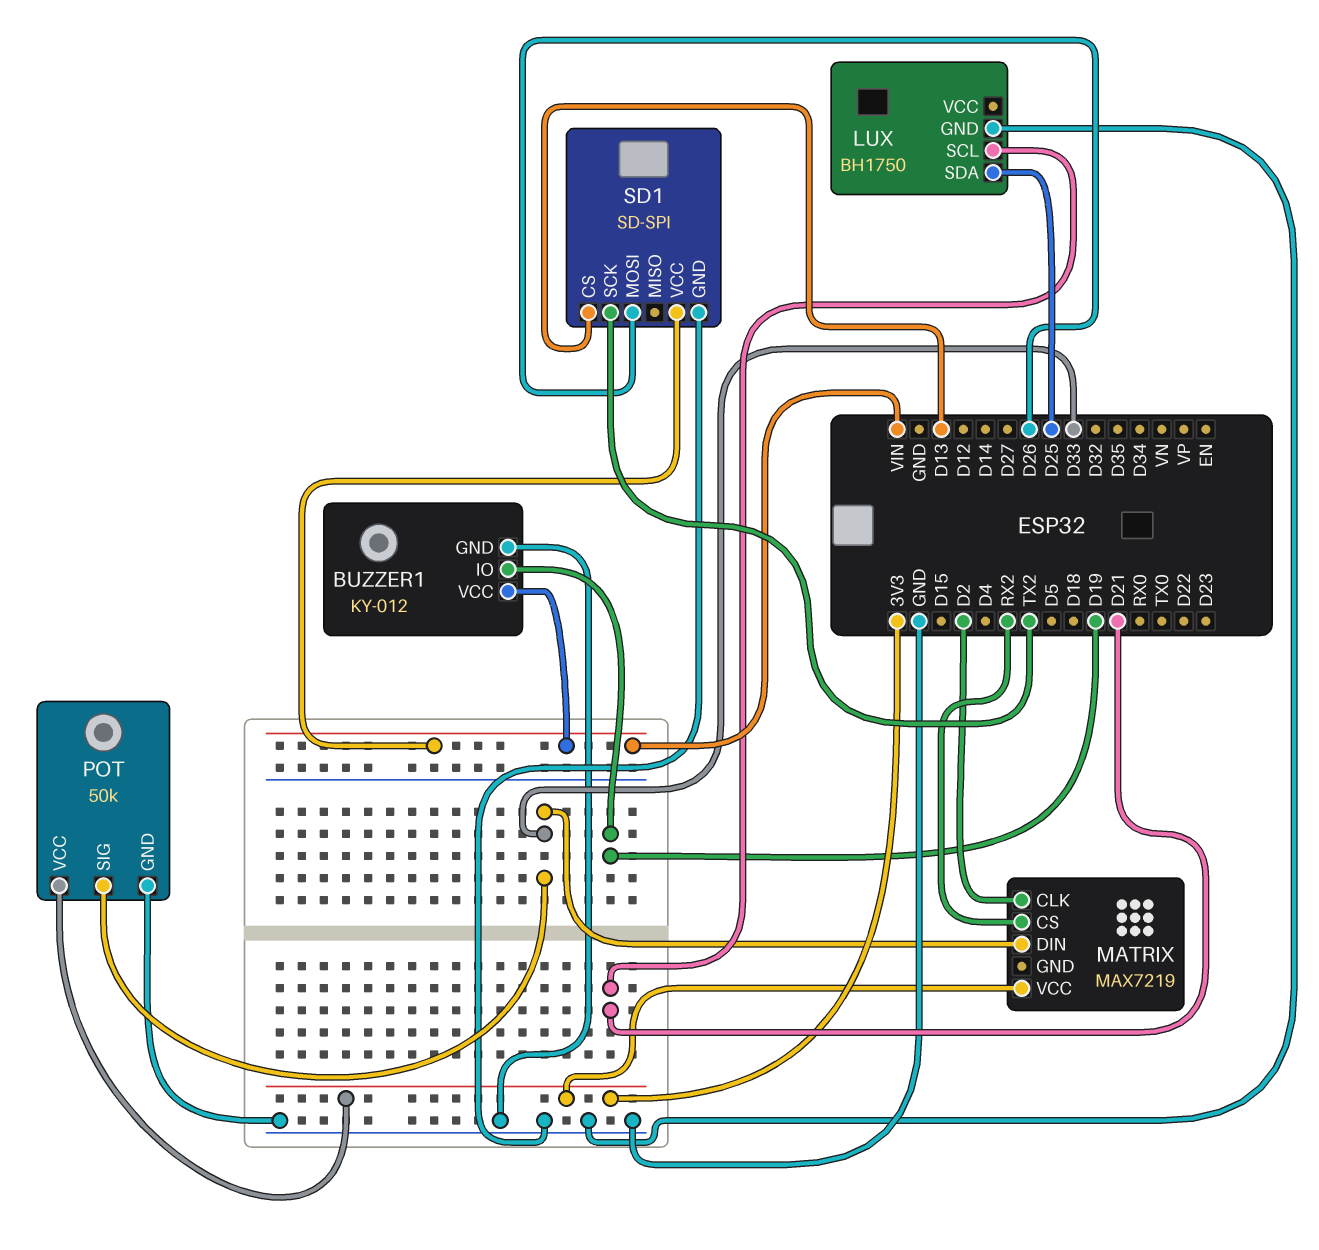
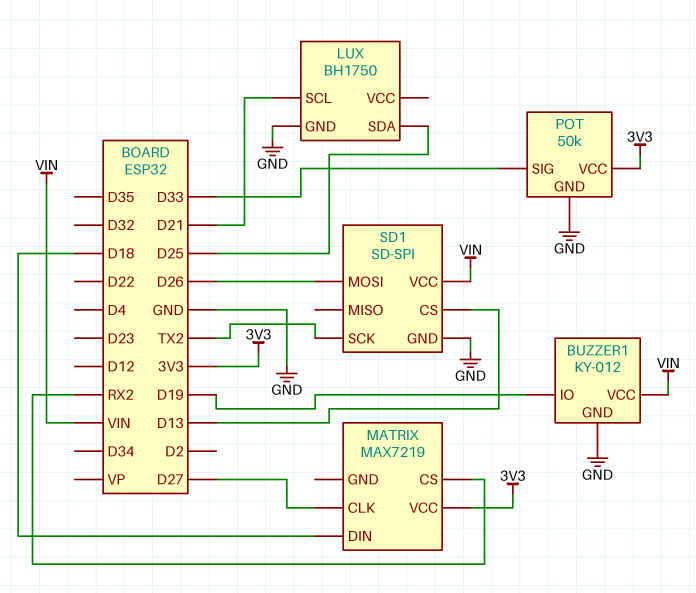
MATRIX pin CLK: D2 -> D27
MATRIX pin DIN: D33 -> D18

